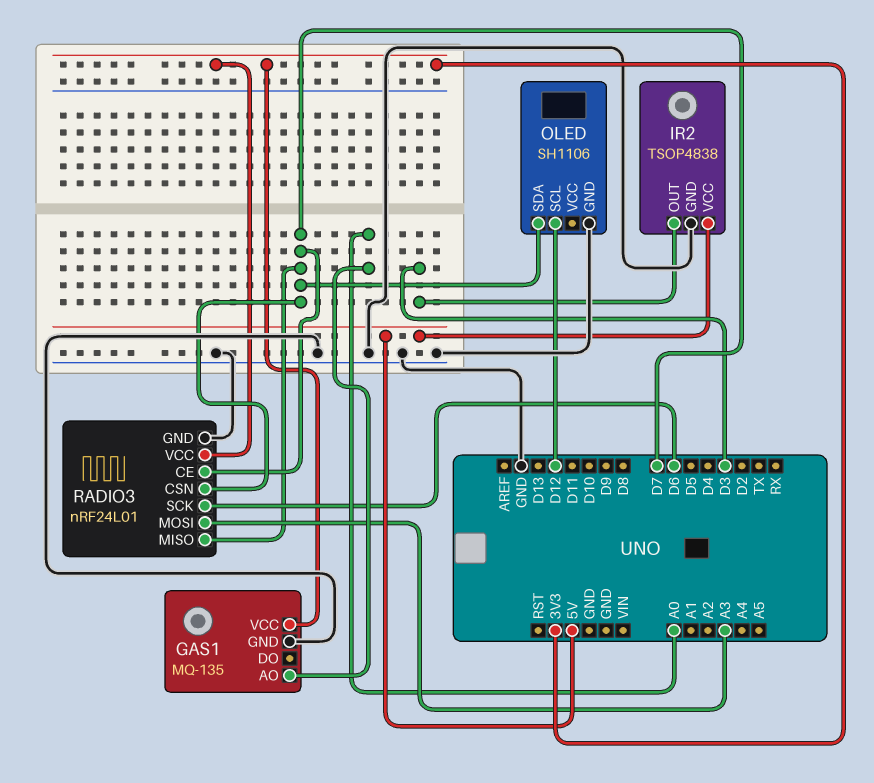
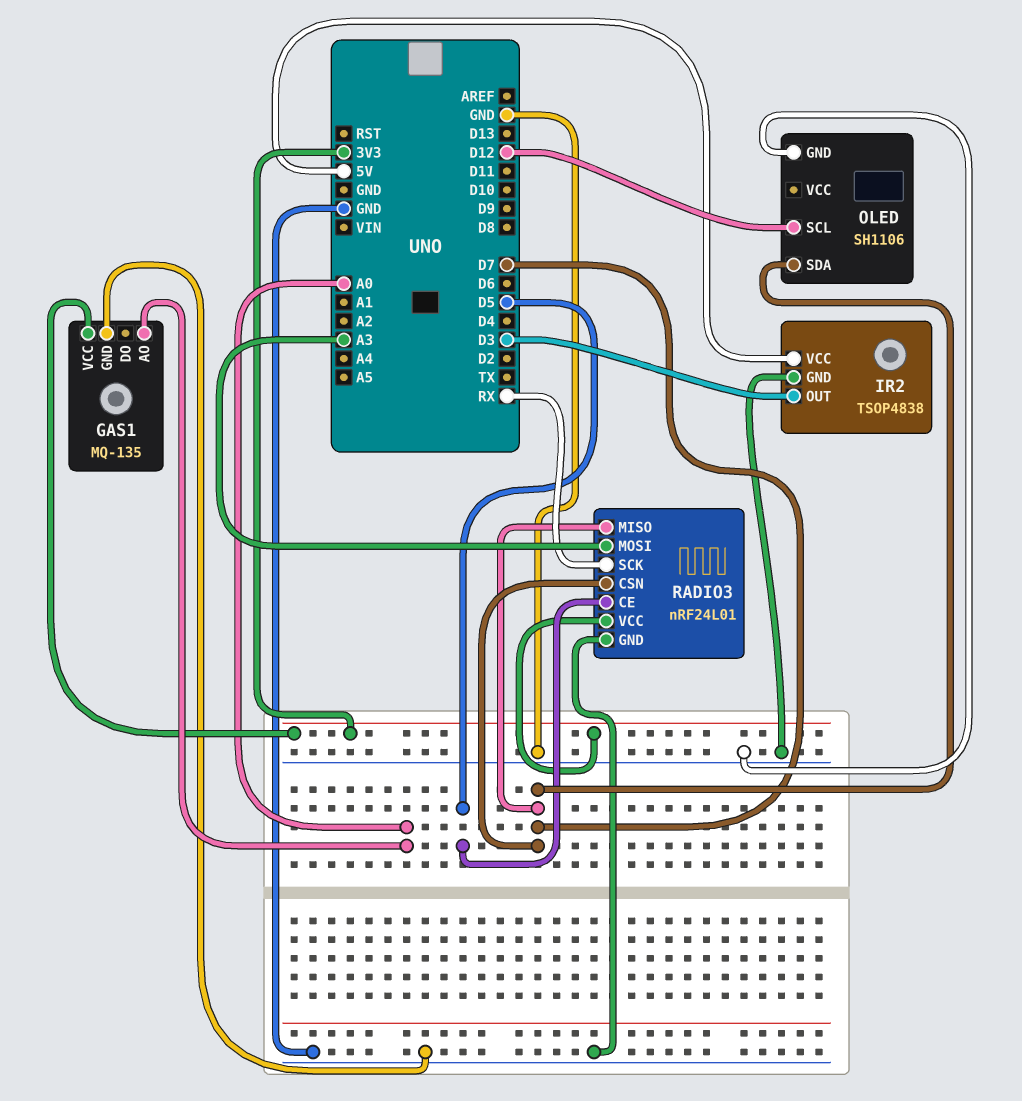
RADIO3 pin CE: D7 -> D5
RADIO3 pin SCK: D6 -> RX

